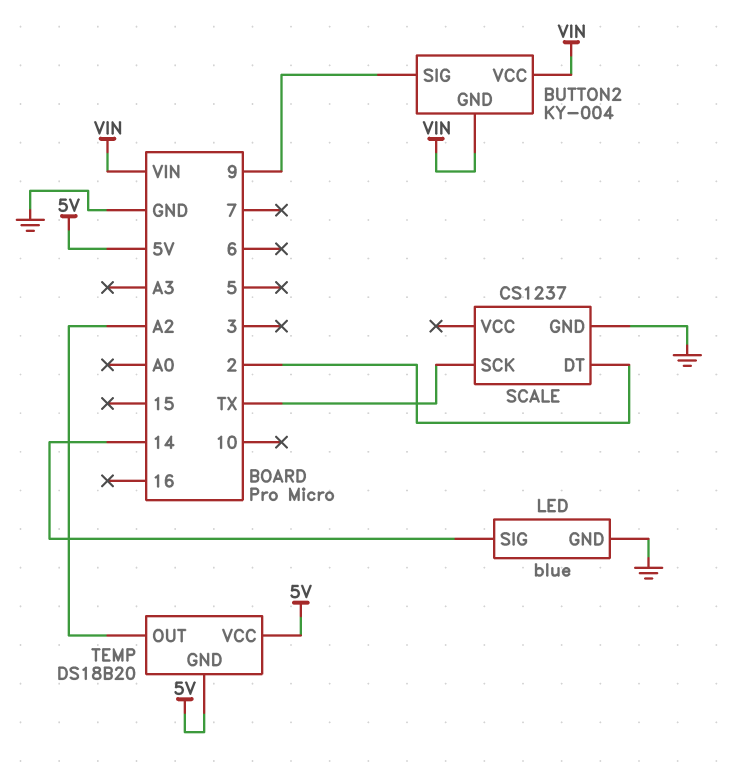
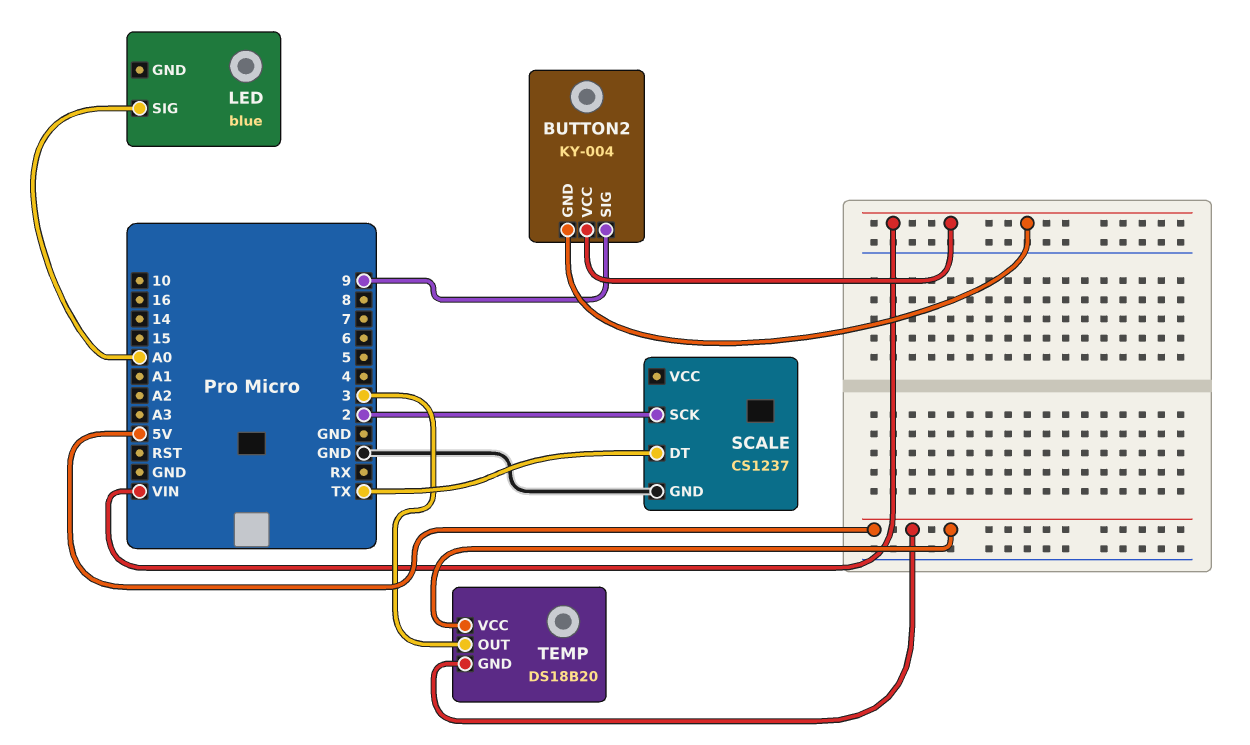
LED pin GND: GND -> none
LED pin SIG: 14 -> A0
SCALE pin DT: 2 -> TX
SCALE pin SCK: TX -> 2
TEMP pin OUT: A2 -> 3

